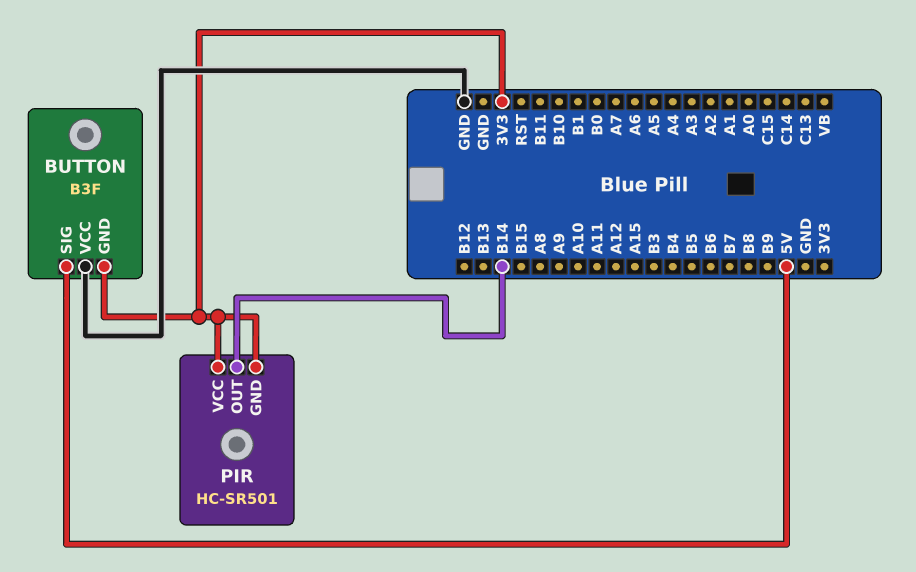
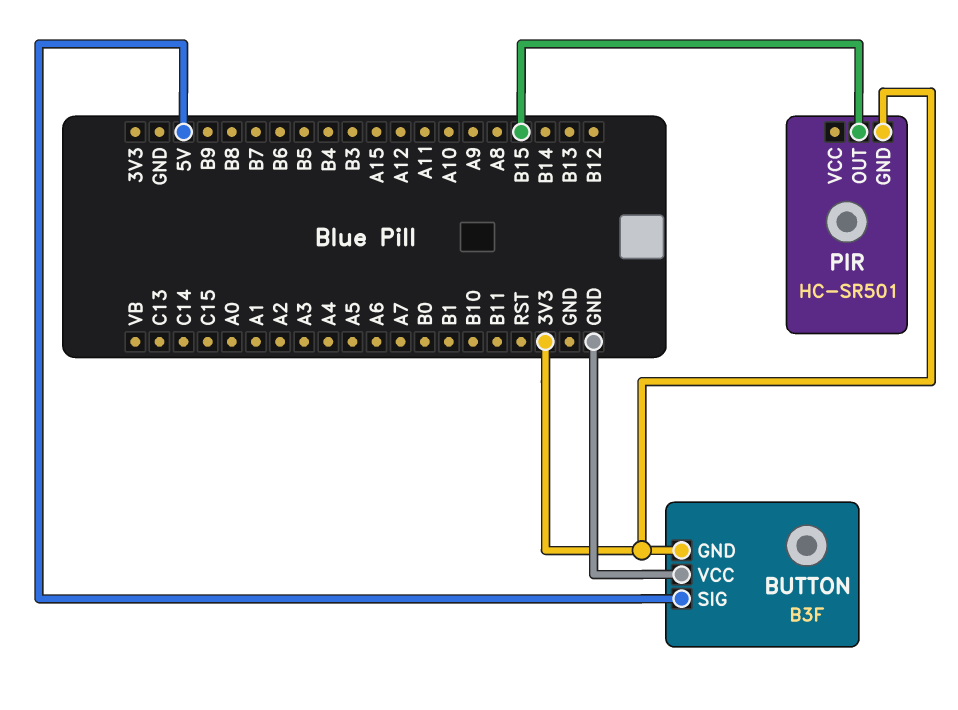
PIR pin OUT: B14 -> B15
PIR pin VCC: 3V3 -> none

